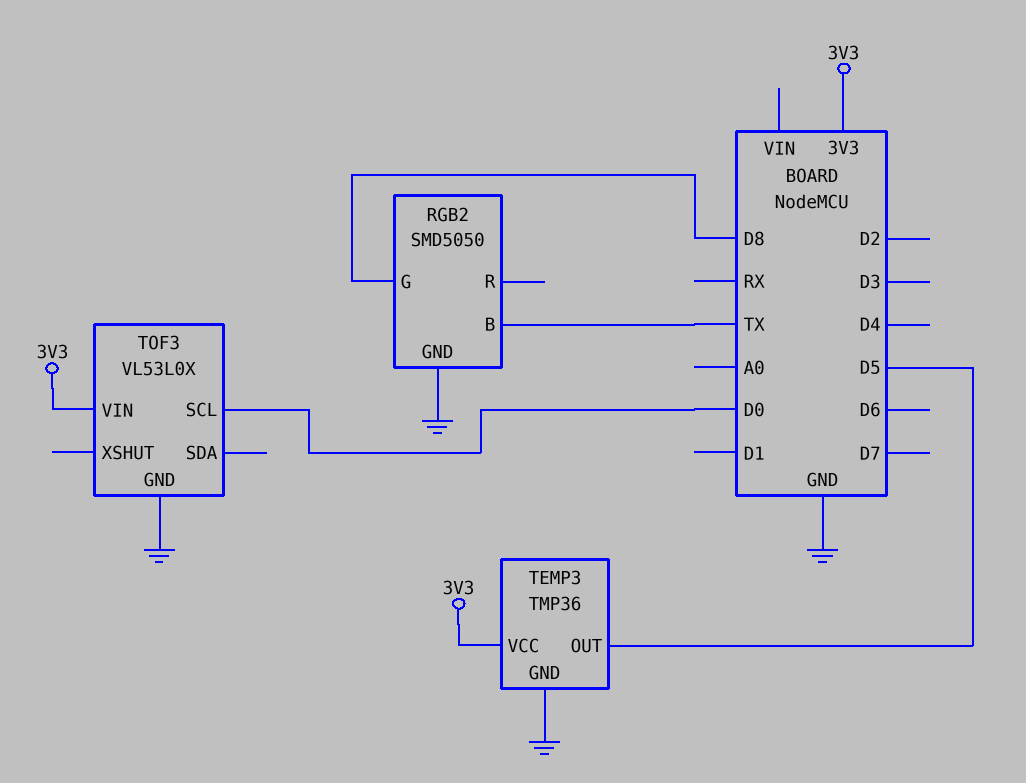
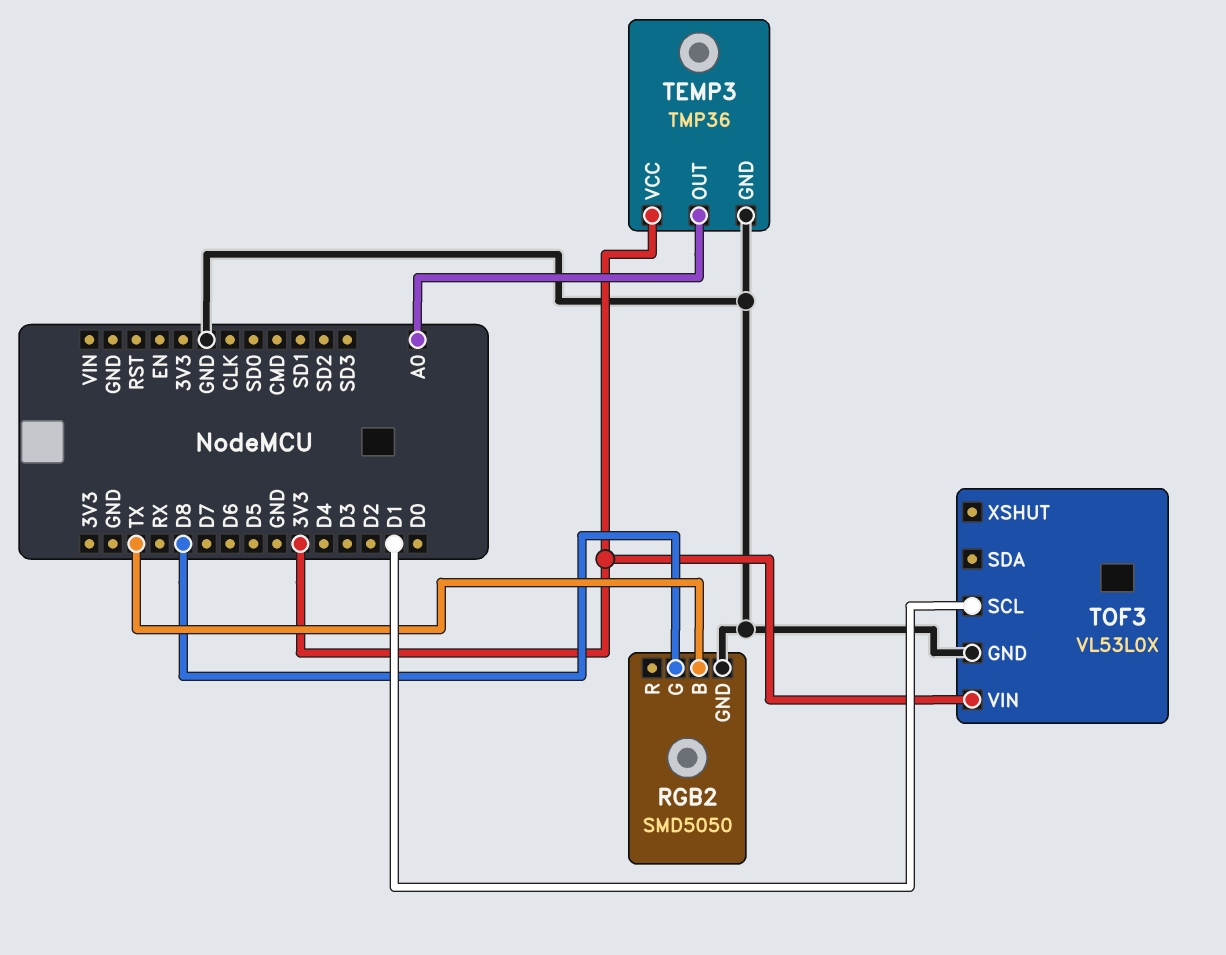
TEMP3 pin OUT: D5 -> A0
TOF3 pin SCL: D0 -> D1

